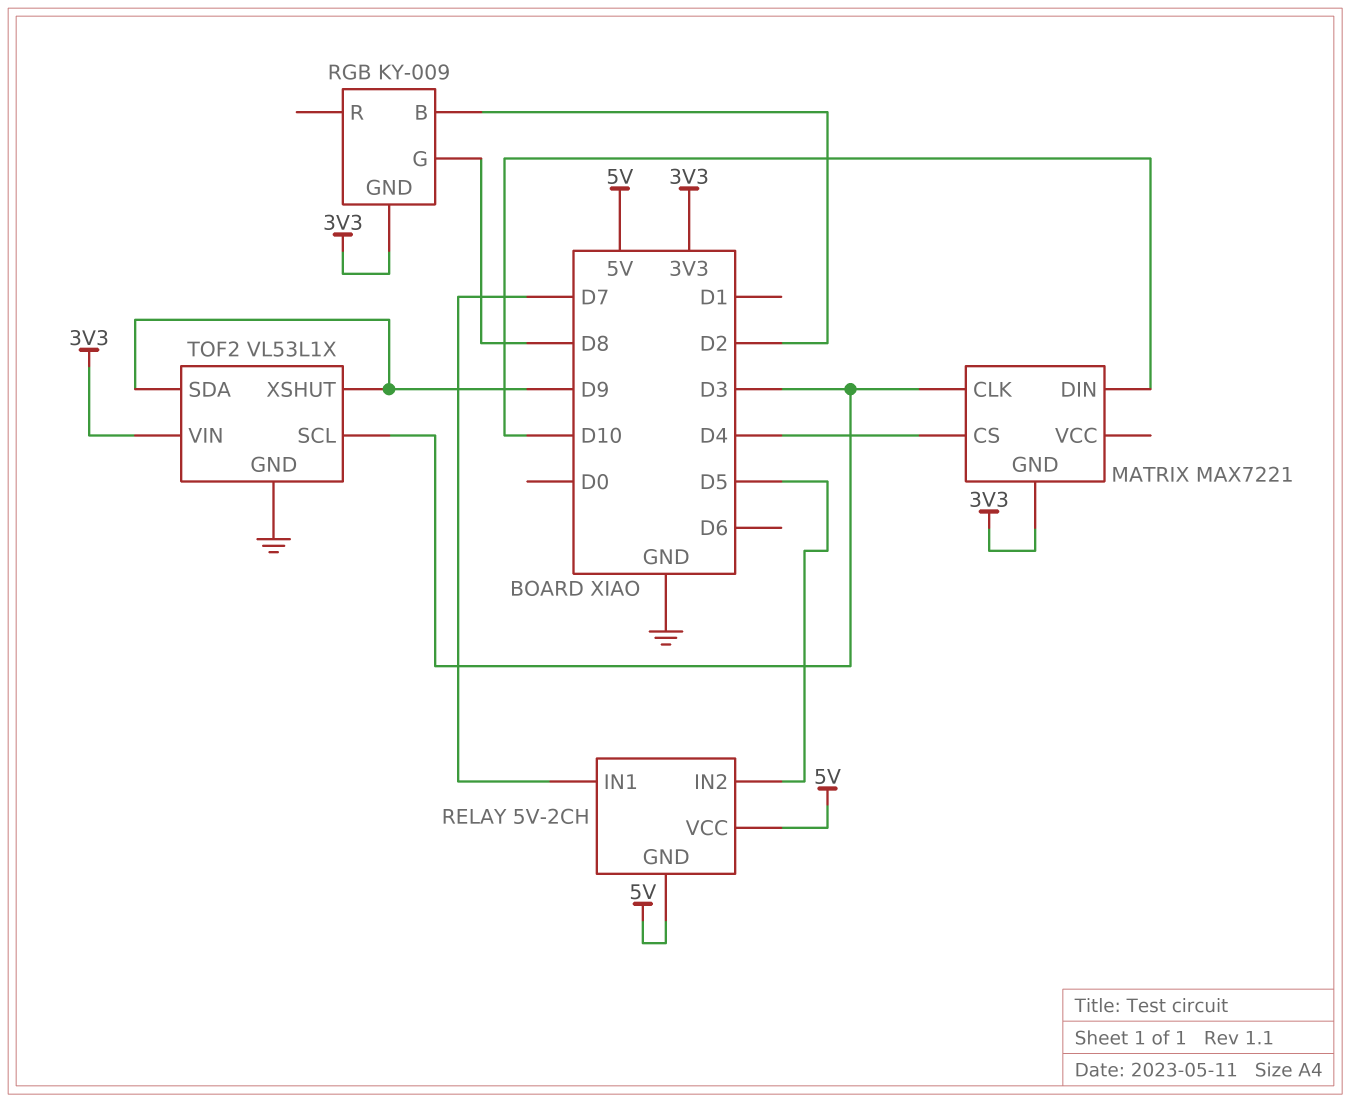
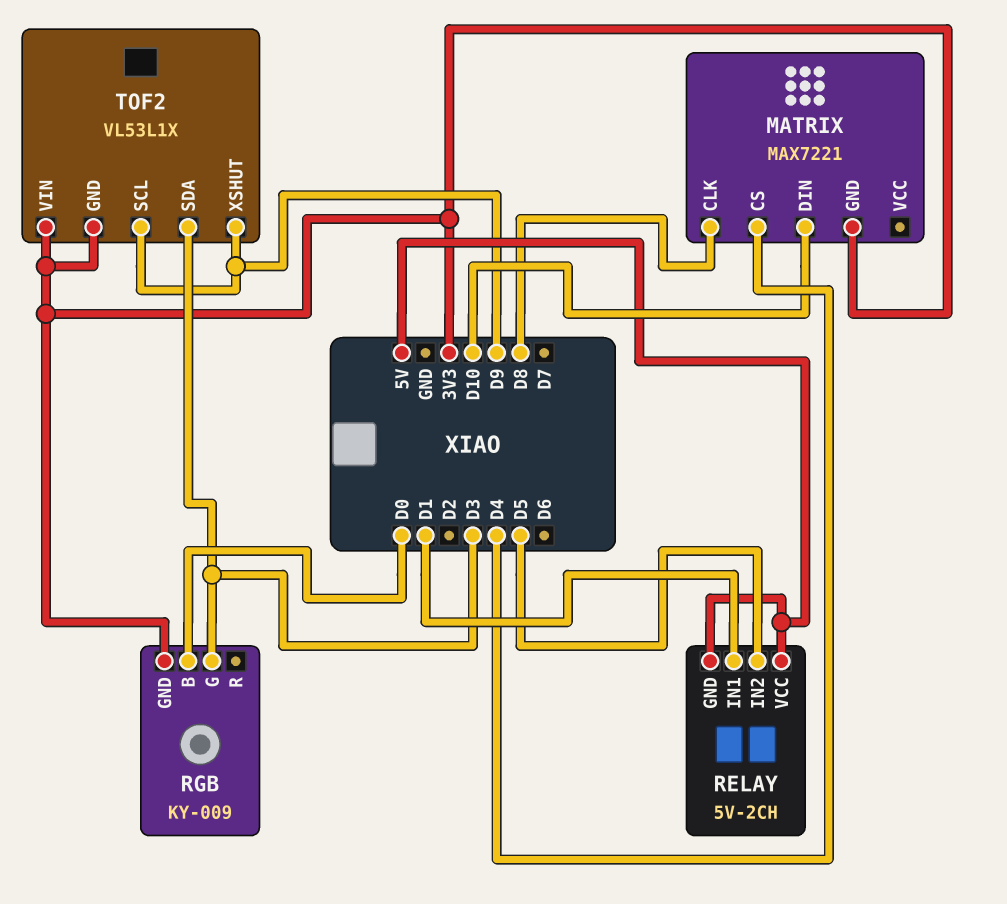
MATRIX pin CLK: D3 -> D8
RELAY pin IN1: D7 -> D1
RGB pin B: D2 -> D0
RGB pin G: D8 -> D3
TOF2 pin GND: GND -> 3V3
TOF2 pin SCL: D3 -> D9
TOF2 pin SDA: D9 -> D3

